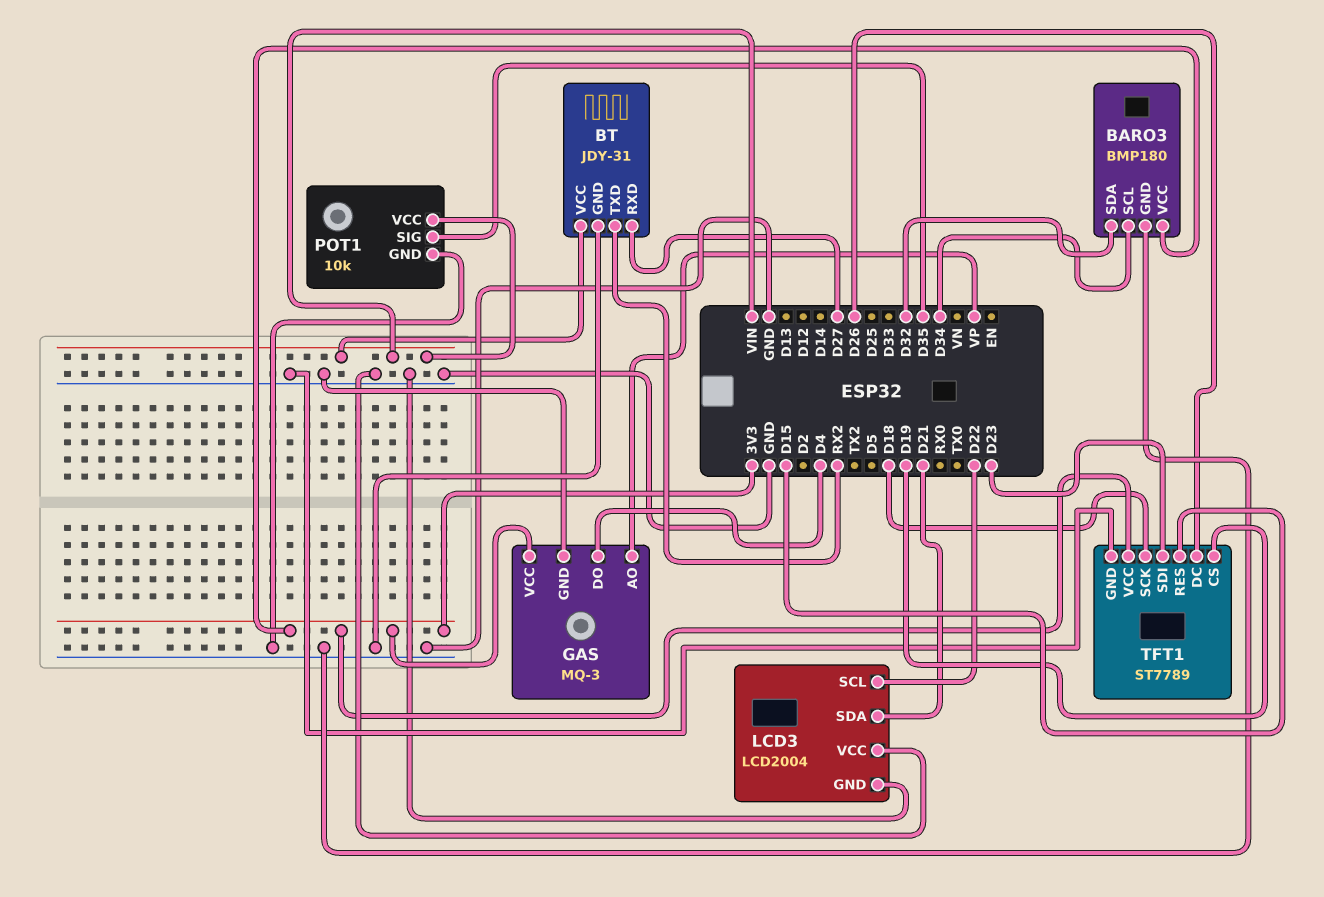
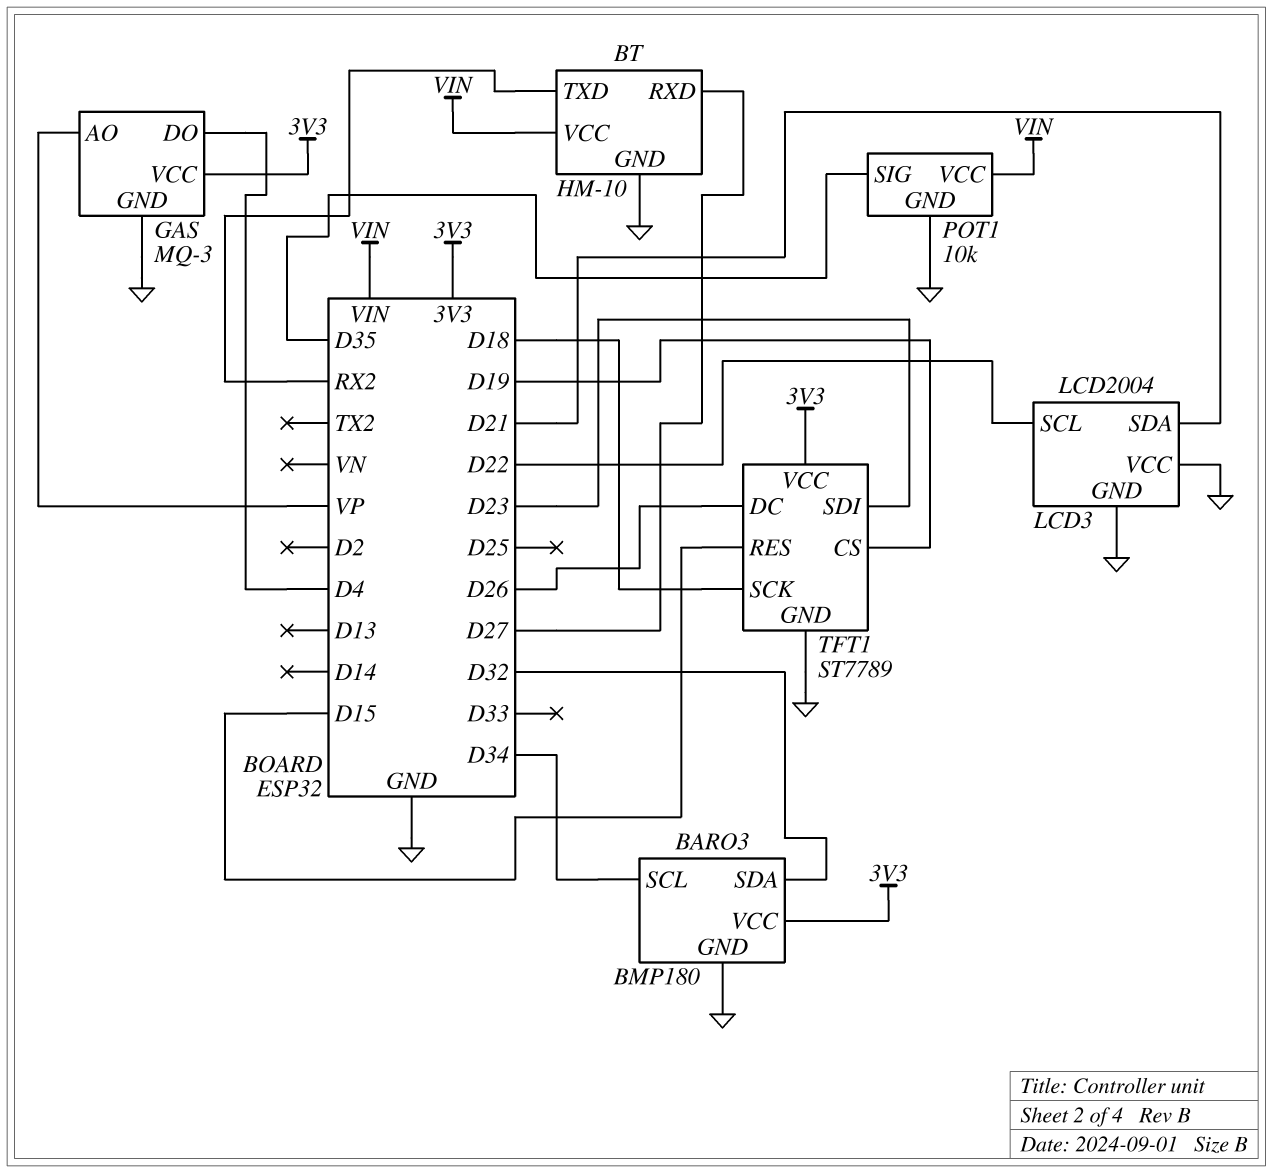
BT: JDY-31 -> HM-10

